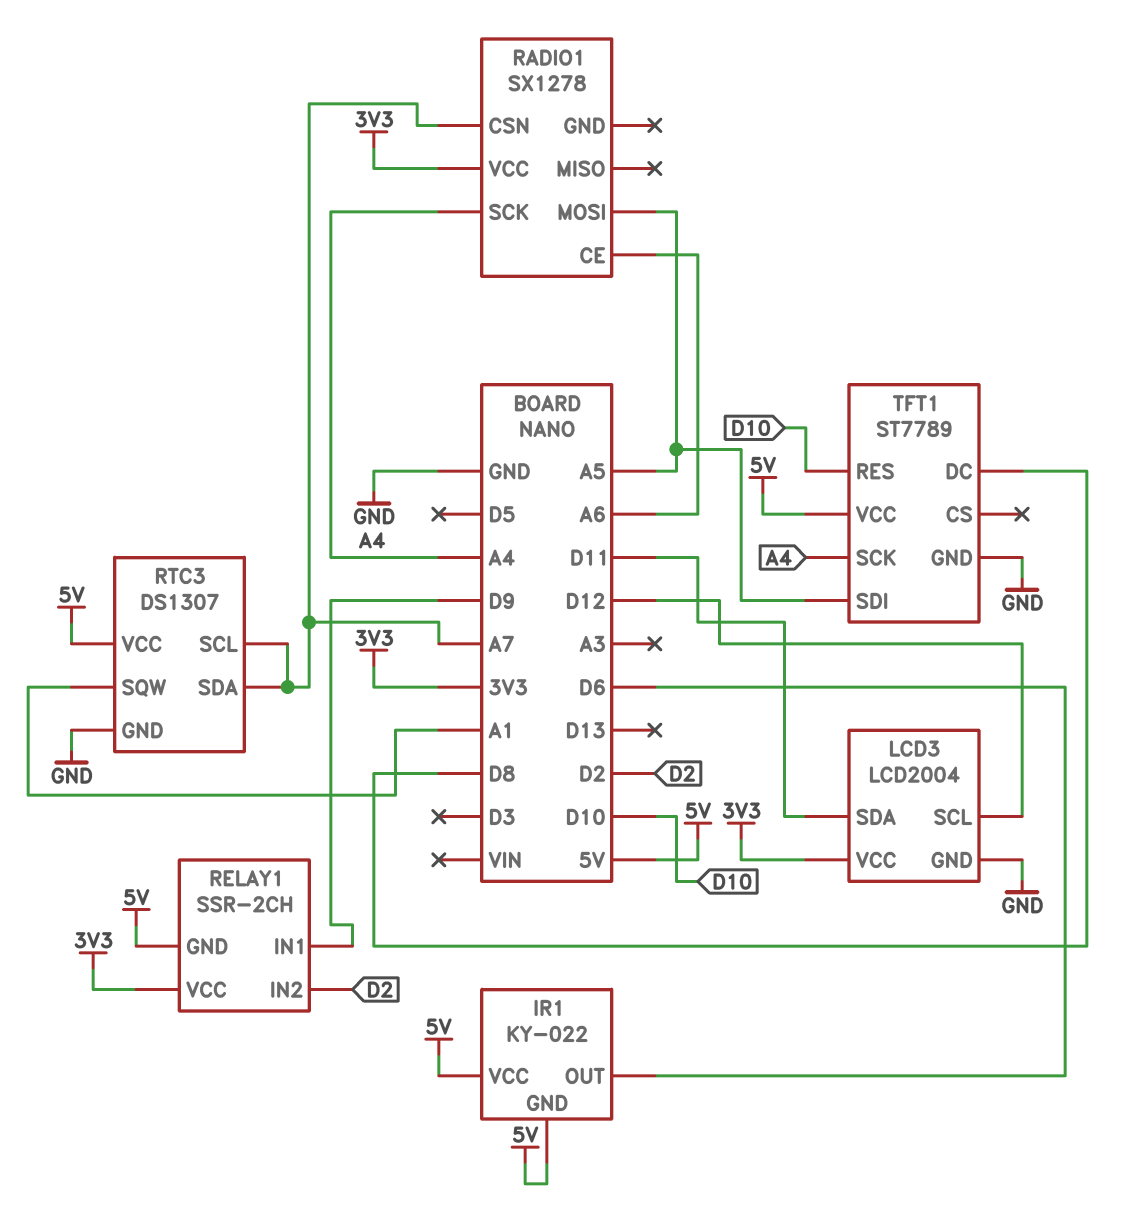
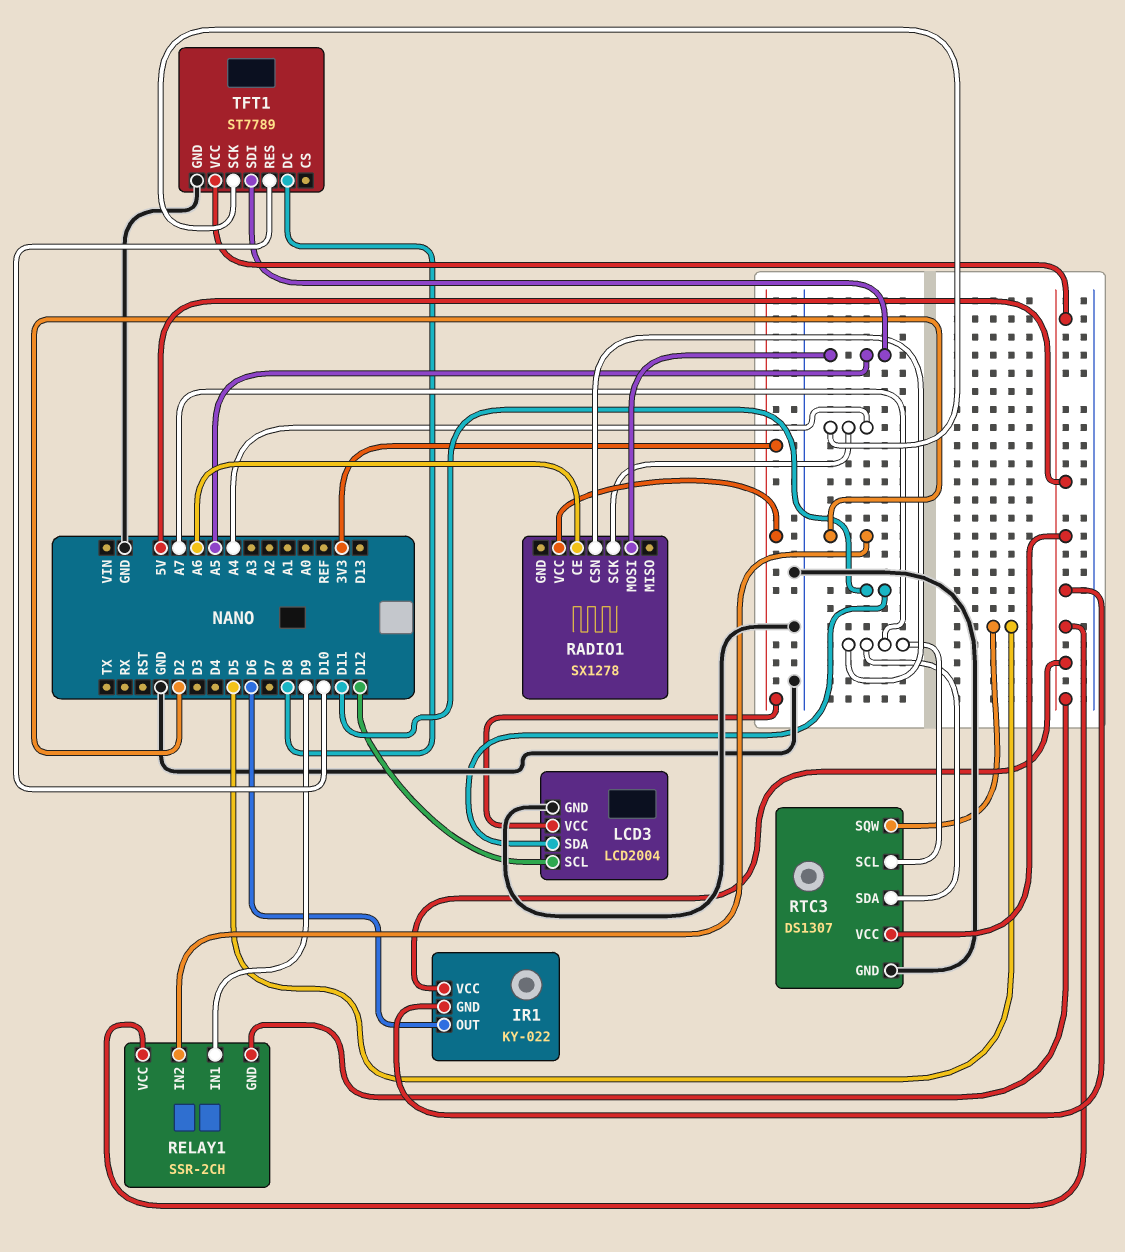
RELAY1 pin VCC: 3V3 -> 5V
RTC3 pin SQW: A1 -> D5

